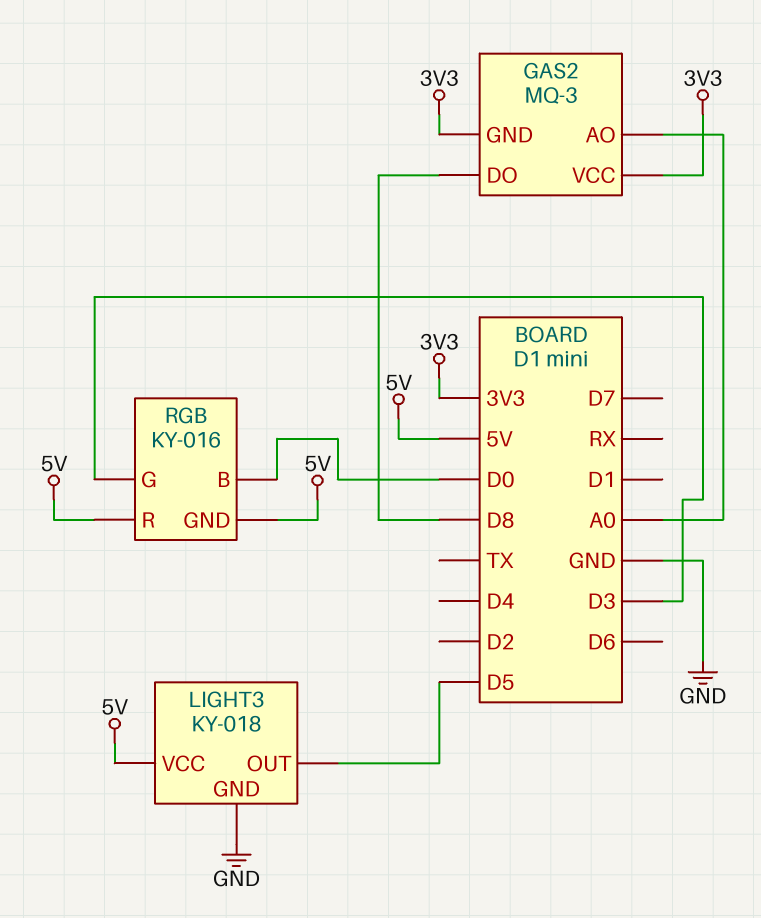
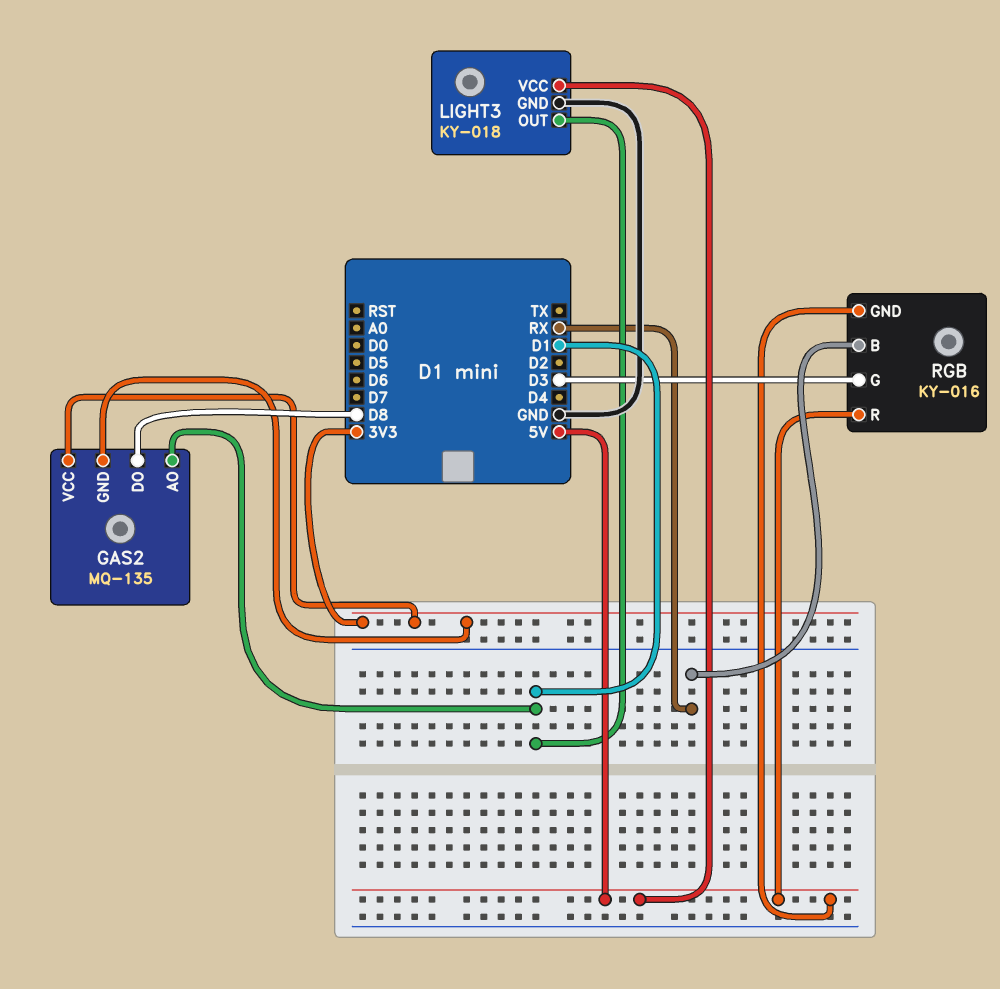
GAS2: MQ-3 -> MQ-135
GAS2 pin AO: A0 -> D1
LIGHT3 pin OUT: D5 -> D1
RGB pin B: D0 -> RX

